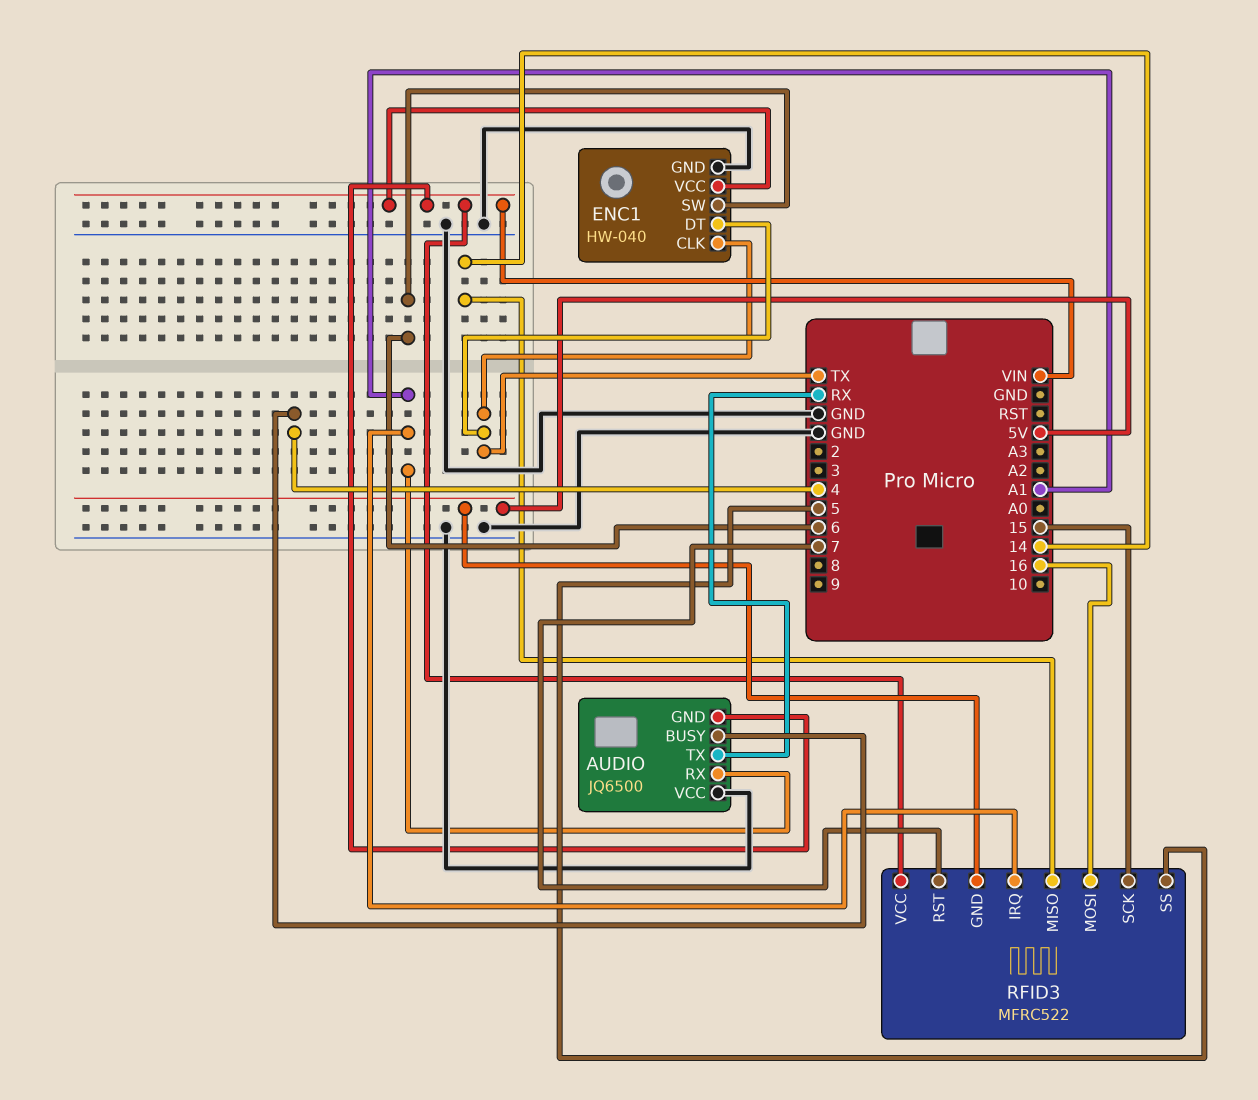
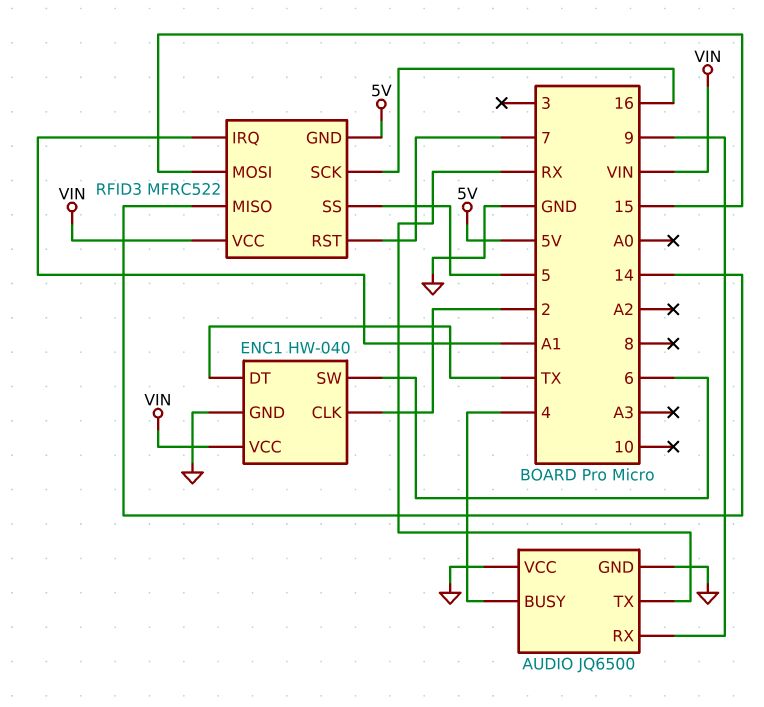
AUDIO pin GND: VIN -> GND
AUDIO pin RX: A1 -> 9
ENC1 pin CLK: TX -> 2
RFID3 pin MOSI: 16 -> 15
RFID3 pin SCK: 15 -> 16

